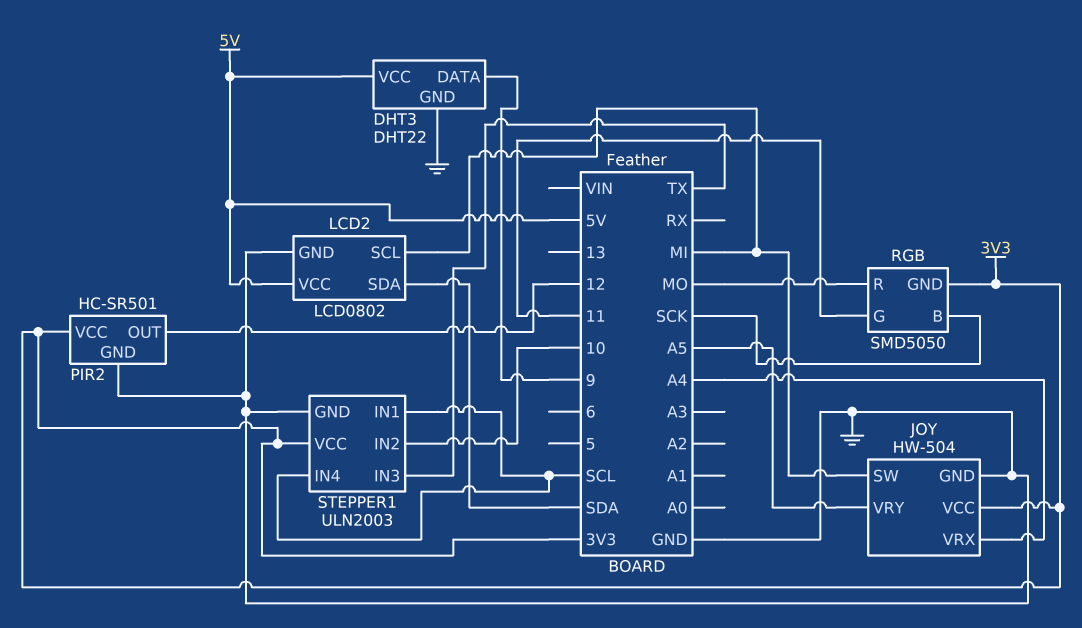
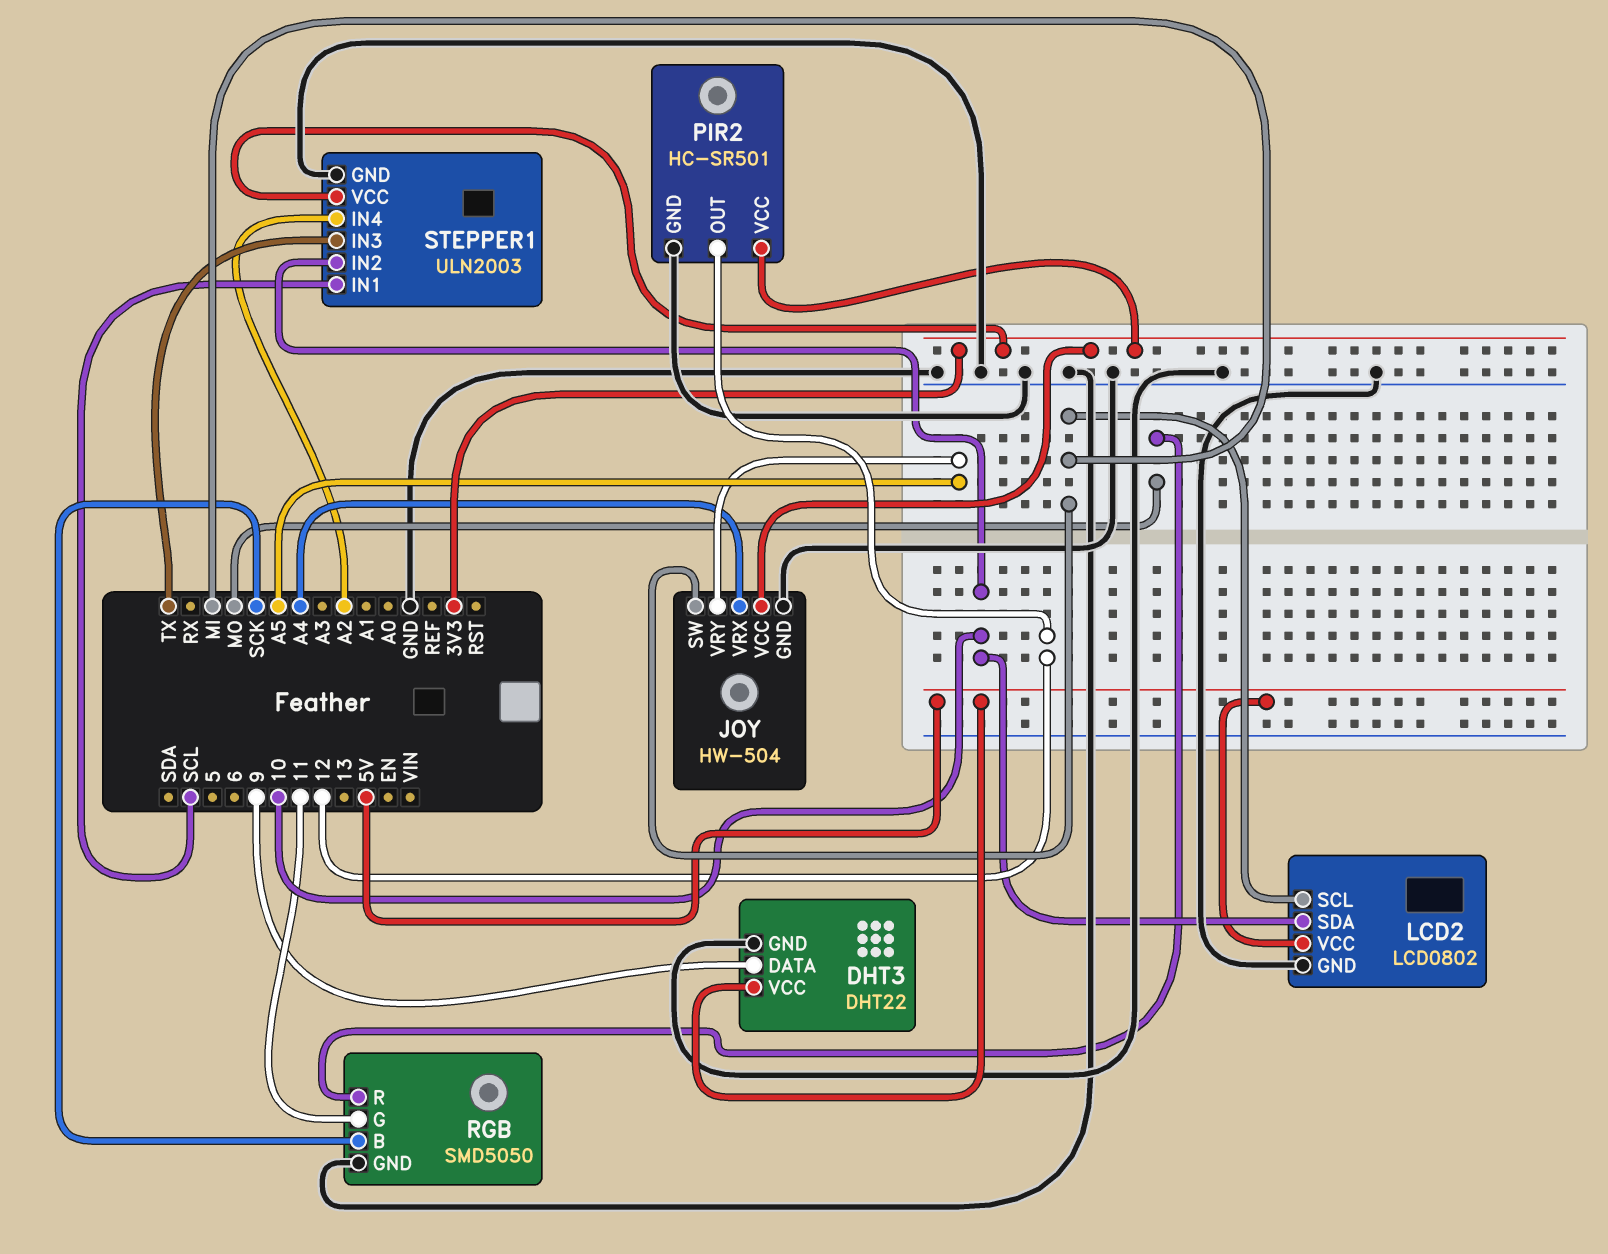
LCD2 pin SDA: SDA -> 10
RGB pin GND: 3V3 -> GND
STEPPER1 pin IN4: SCL -> A2

